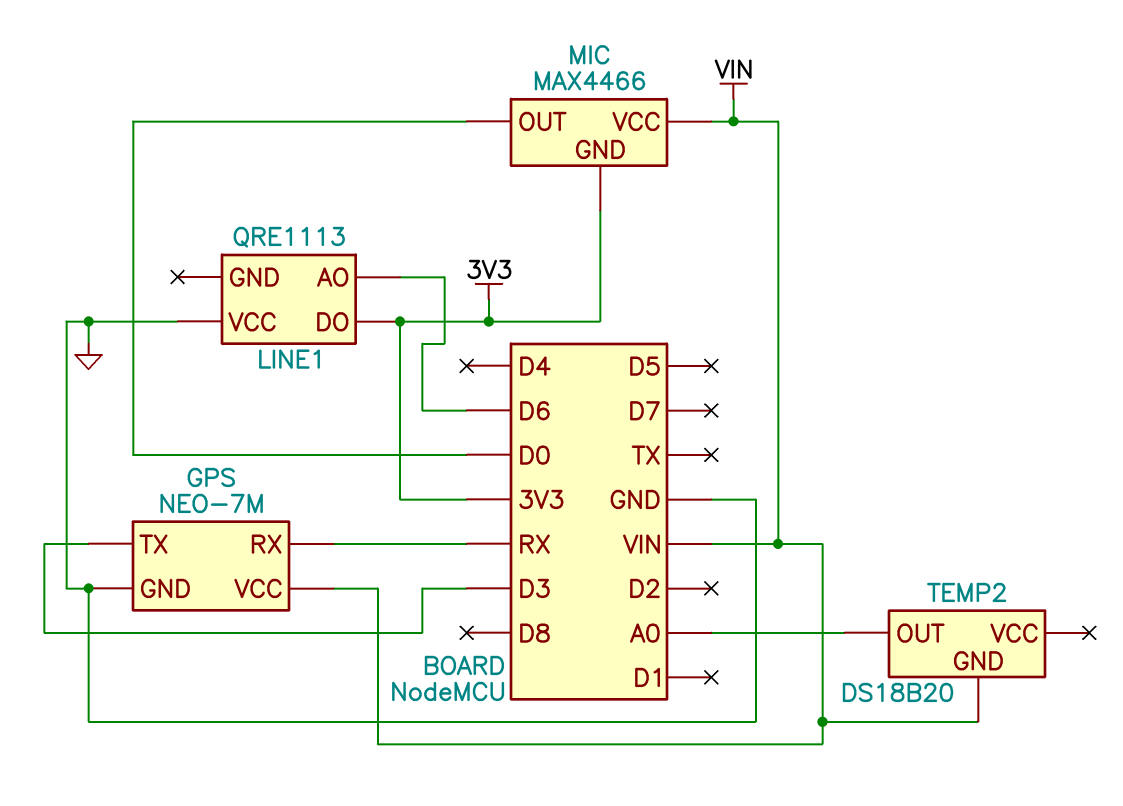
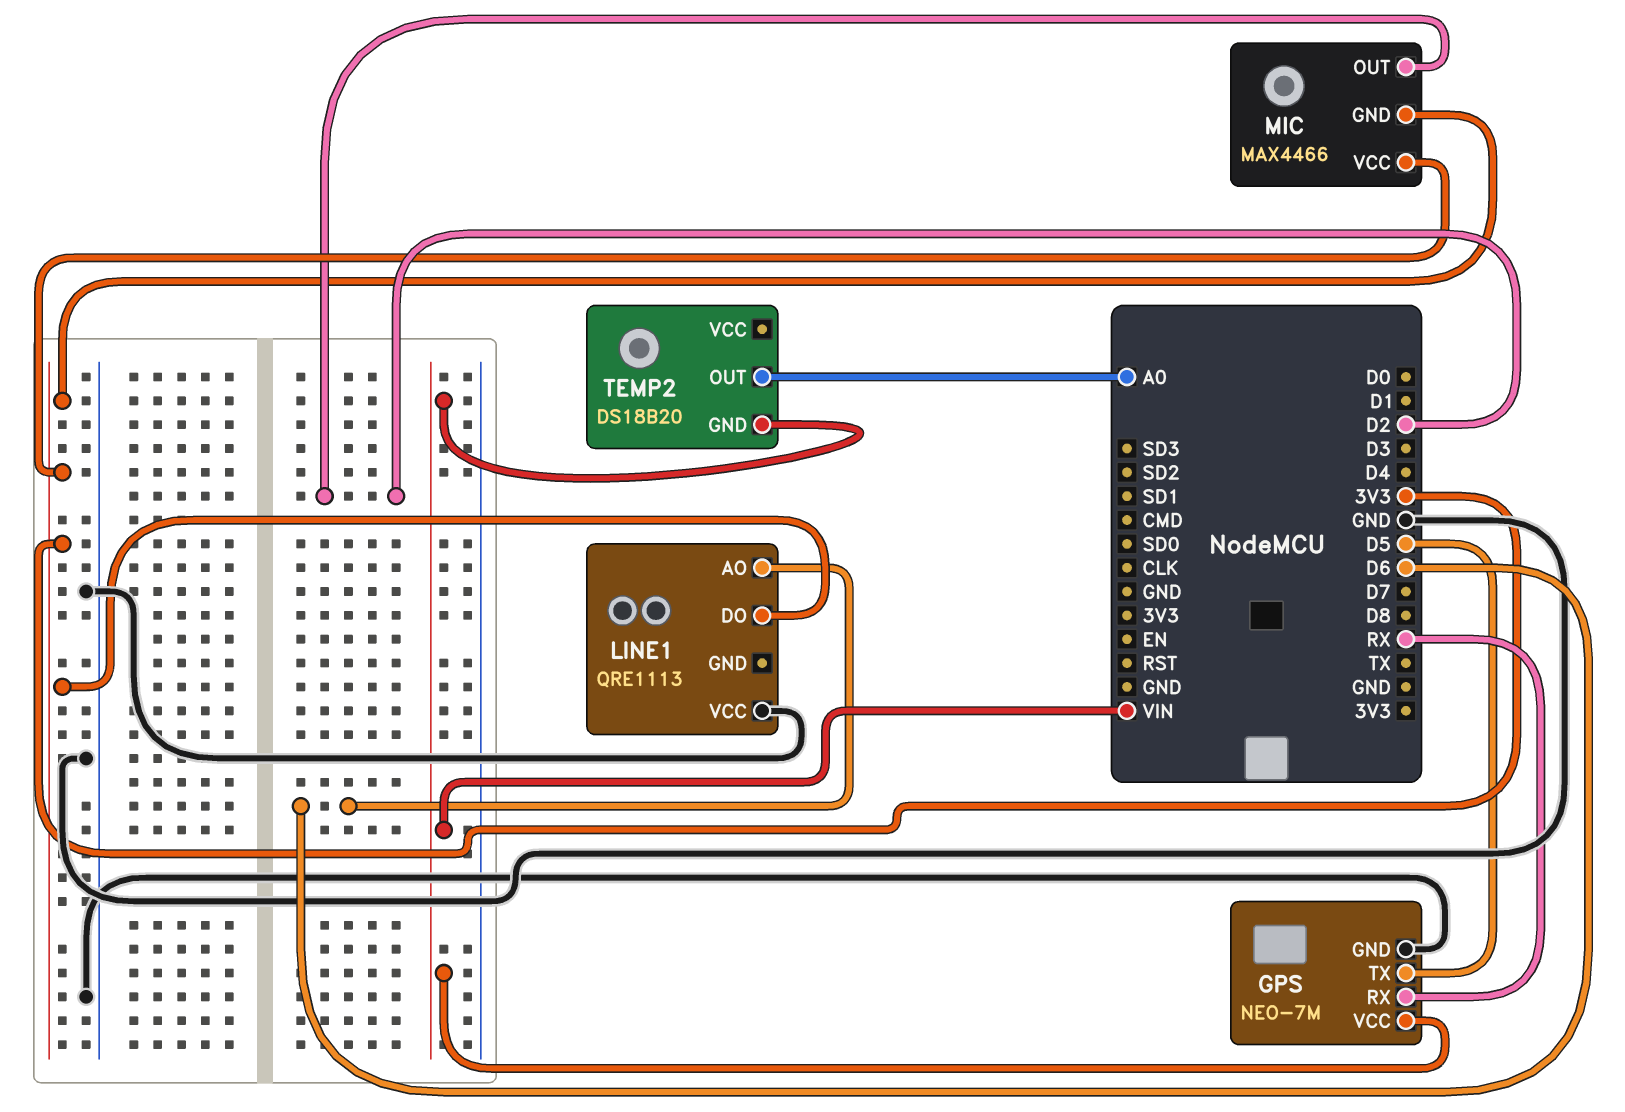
GPS pin TX: D3 -> D5
MIC pin OUT: D0 -> D2
MIC pin VCC: VIN -> 3V3

